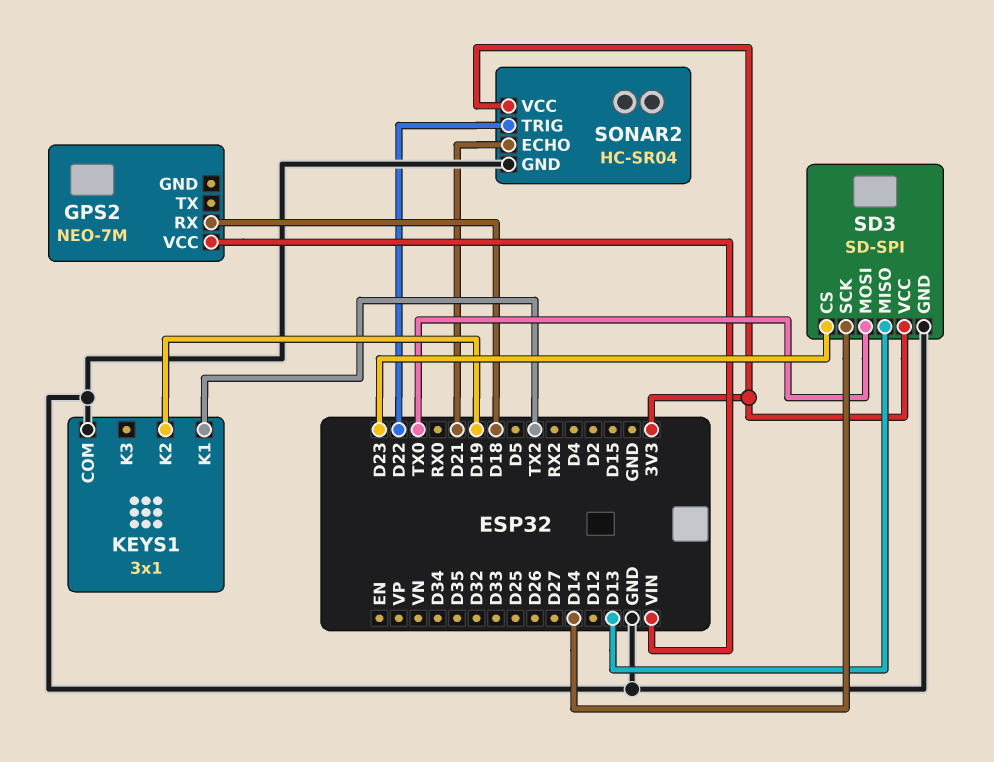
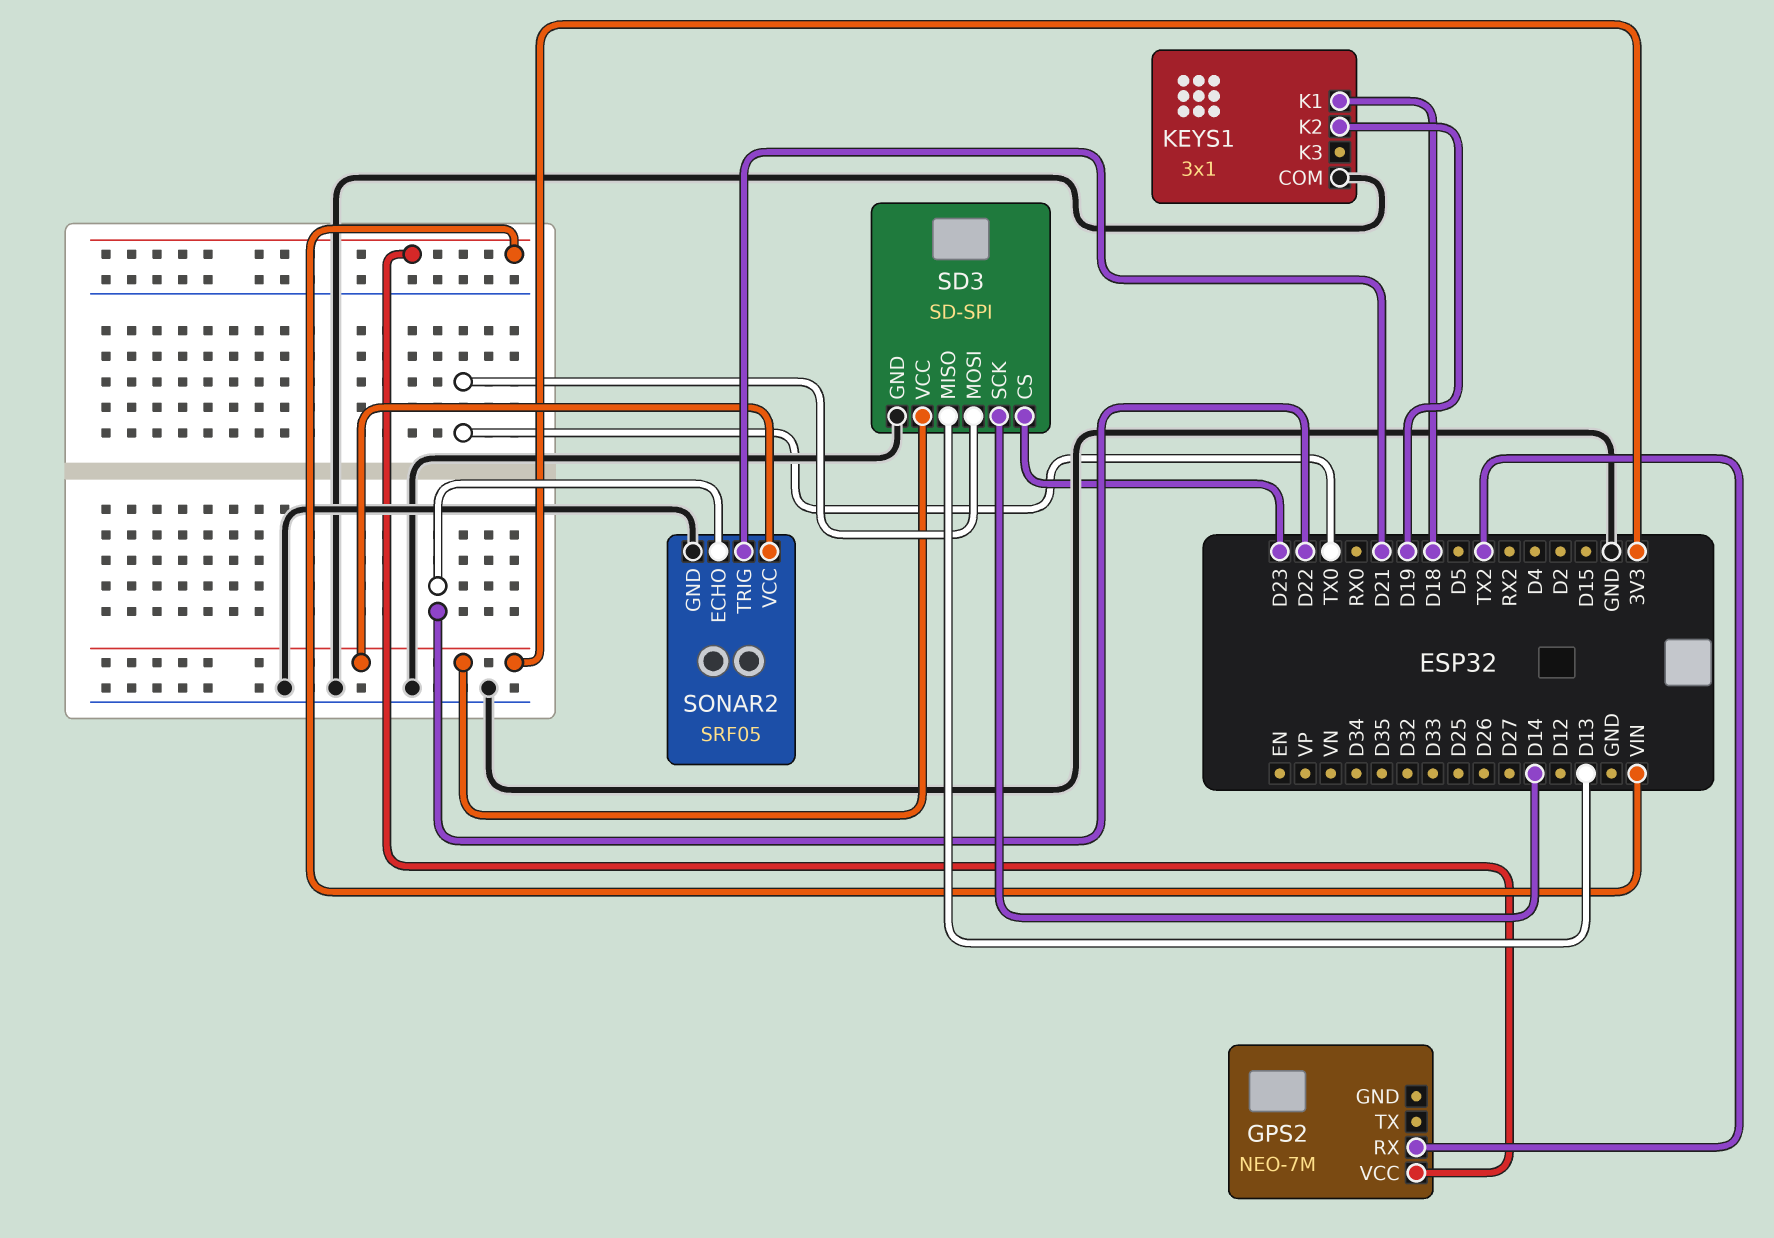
GPS2 pin RX: D18 -> TX2
KEYS1 pin K1: TX2 -> D18
SONAR2: HC-SR04 -> SRF05
SONAR2 pin ECHO: D21 -> D22
SONAR2 pin TRIG: D22 -> D21

